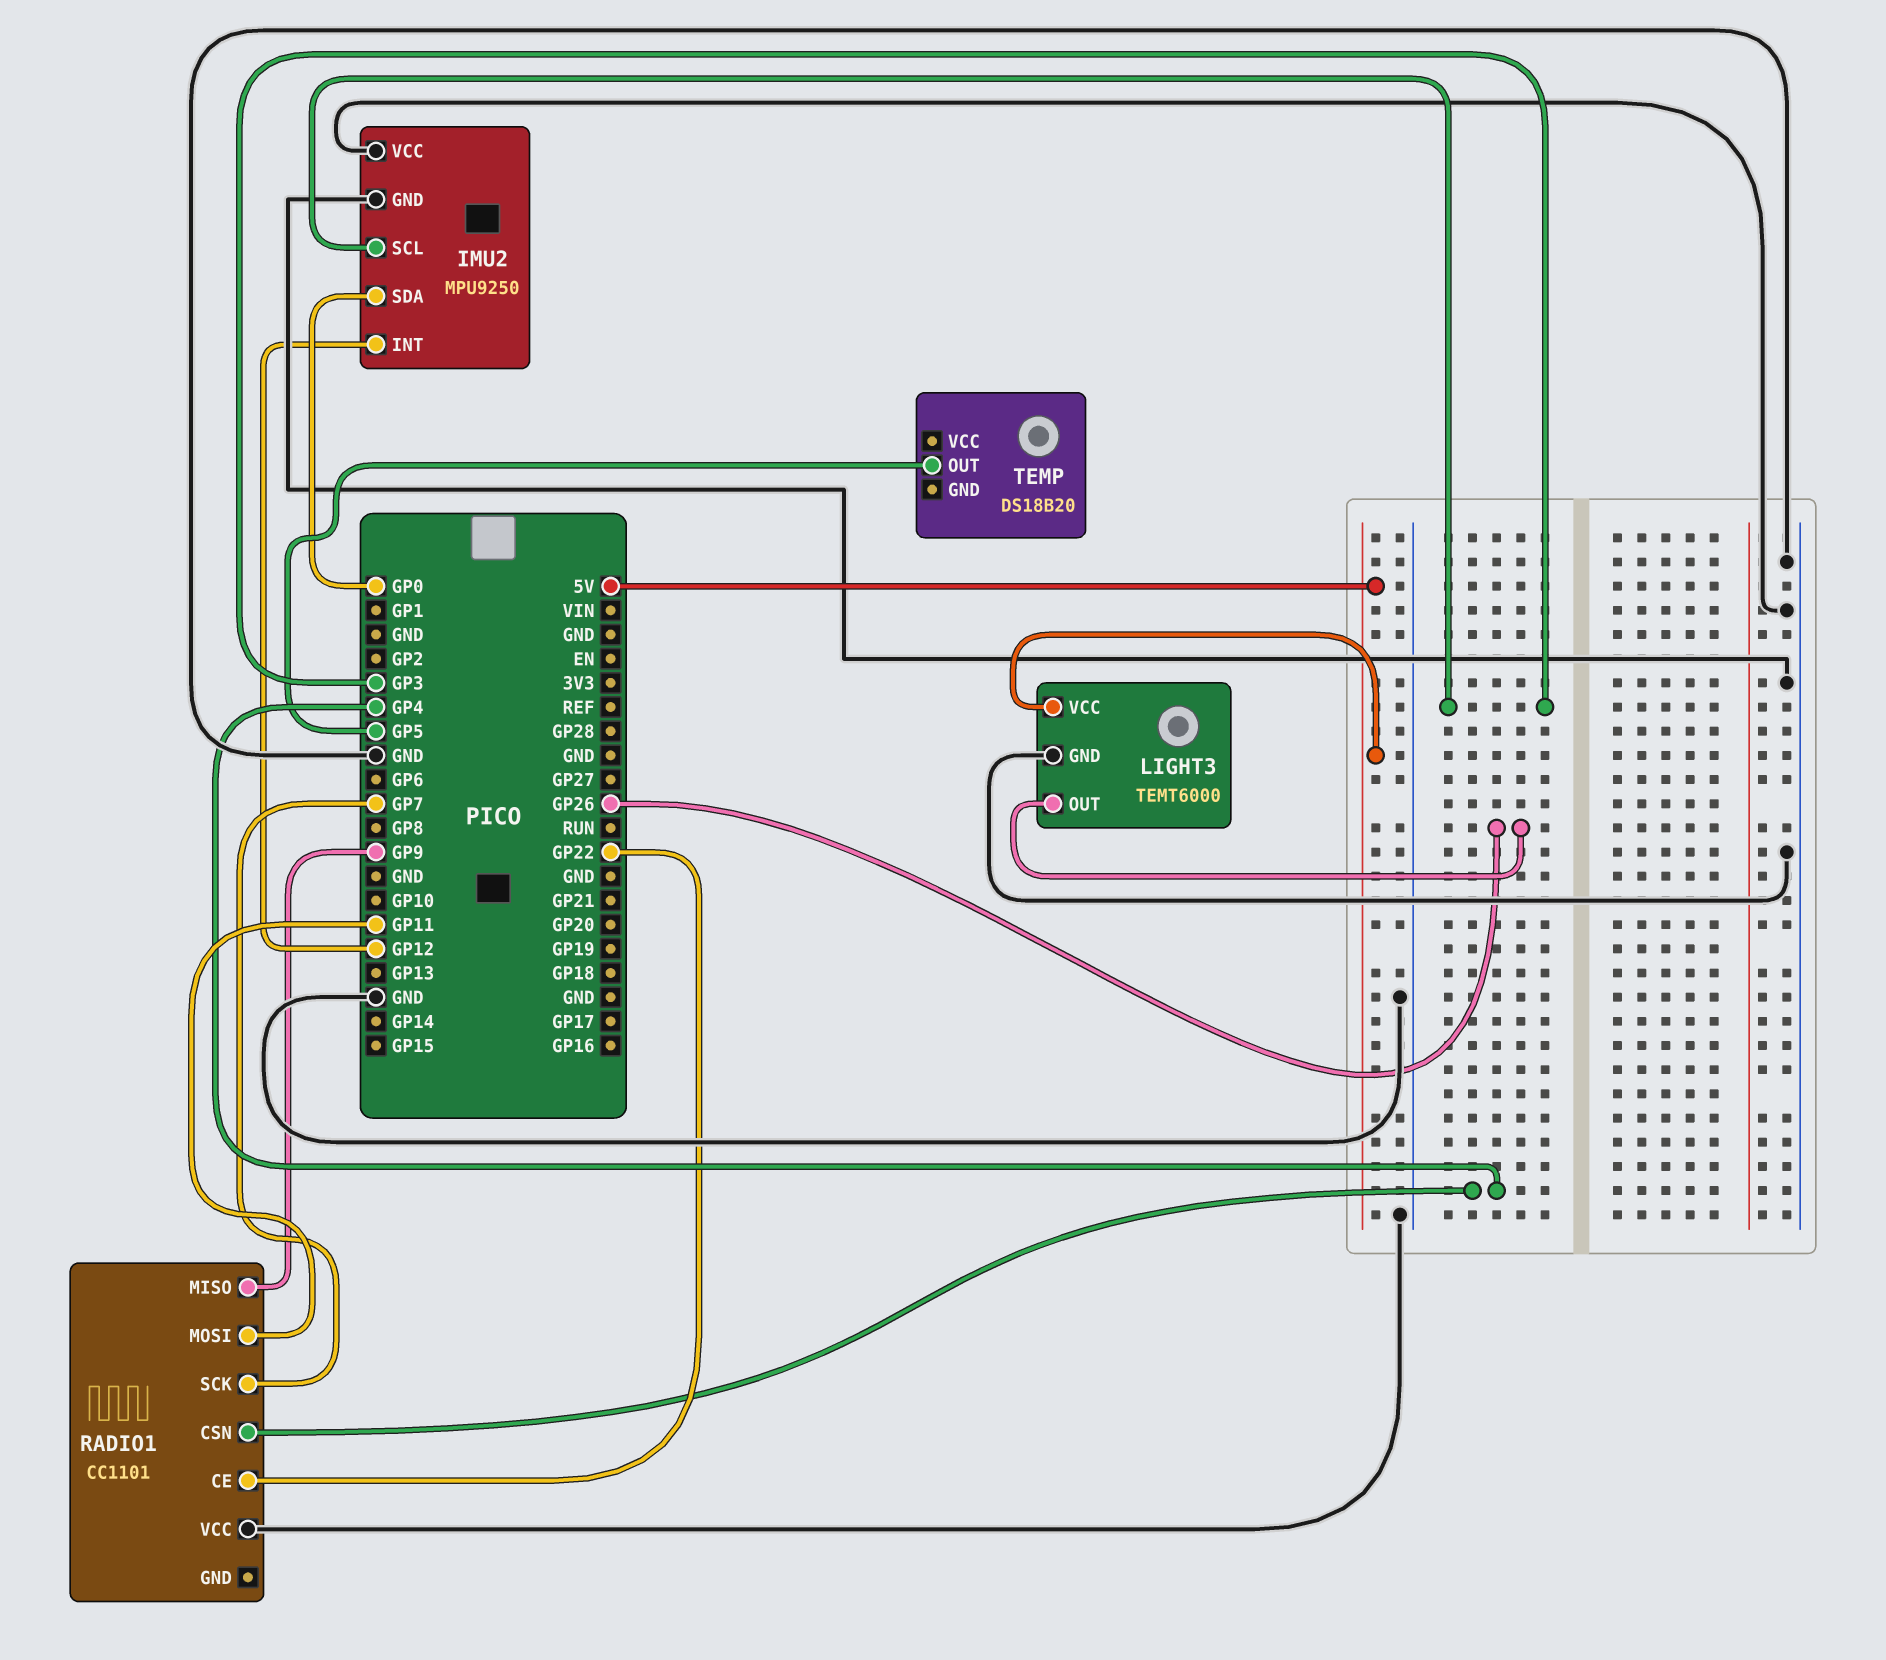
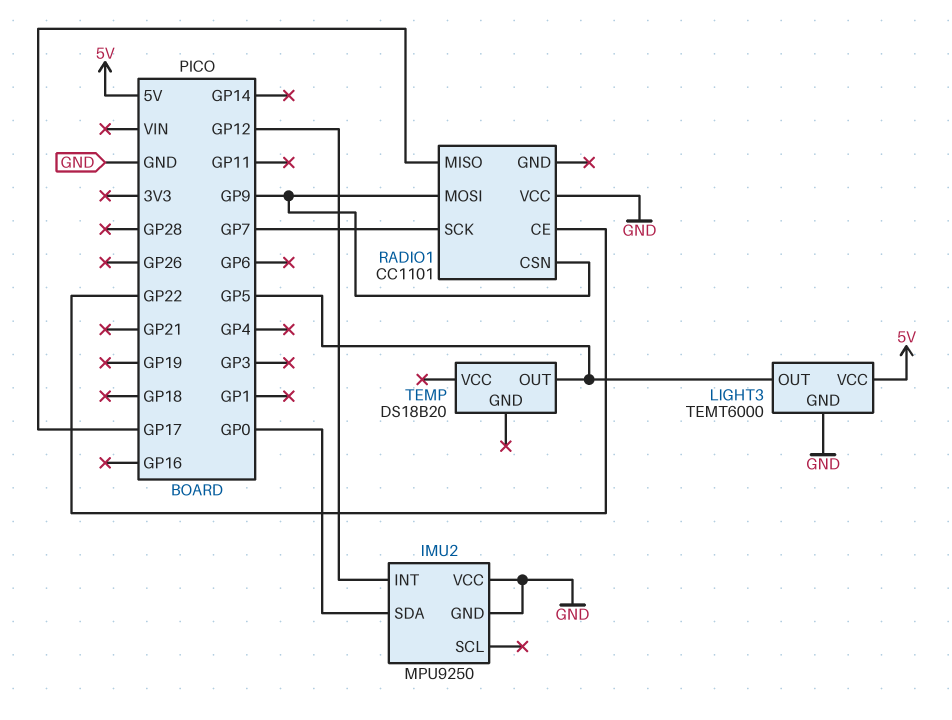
IMU2 pin SCL: GP3 -> none
LIGHT3 pin OUT: GP26 -> GP5
RADIO1 pin CSN: GP4 -> GP9
RADIO1 pin MISO: GP9 -> GP17
RADIO1 pin MOSI: GP11 -> GP9

